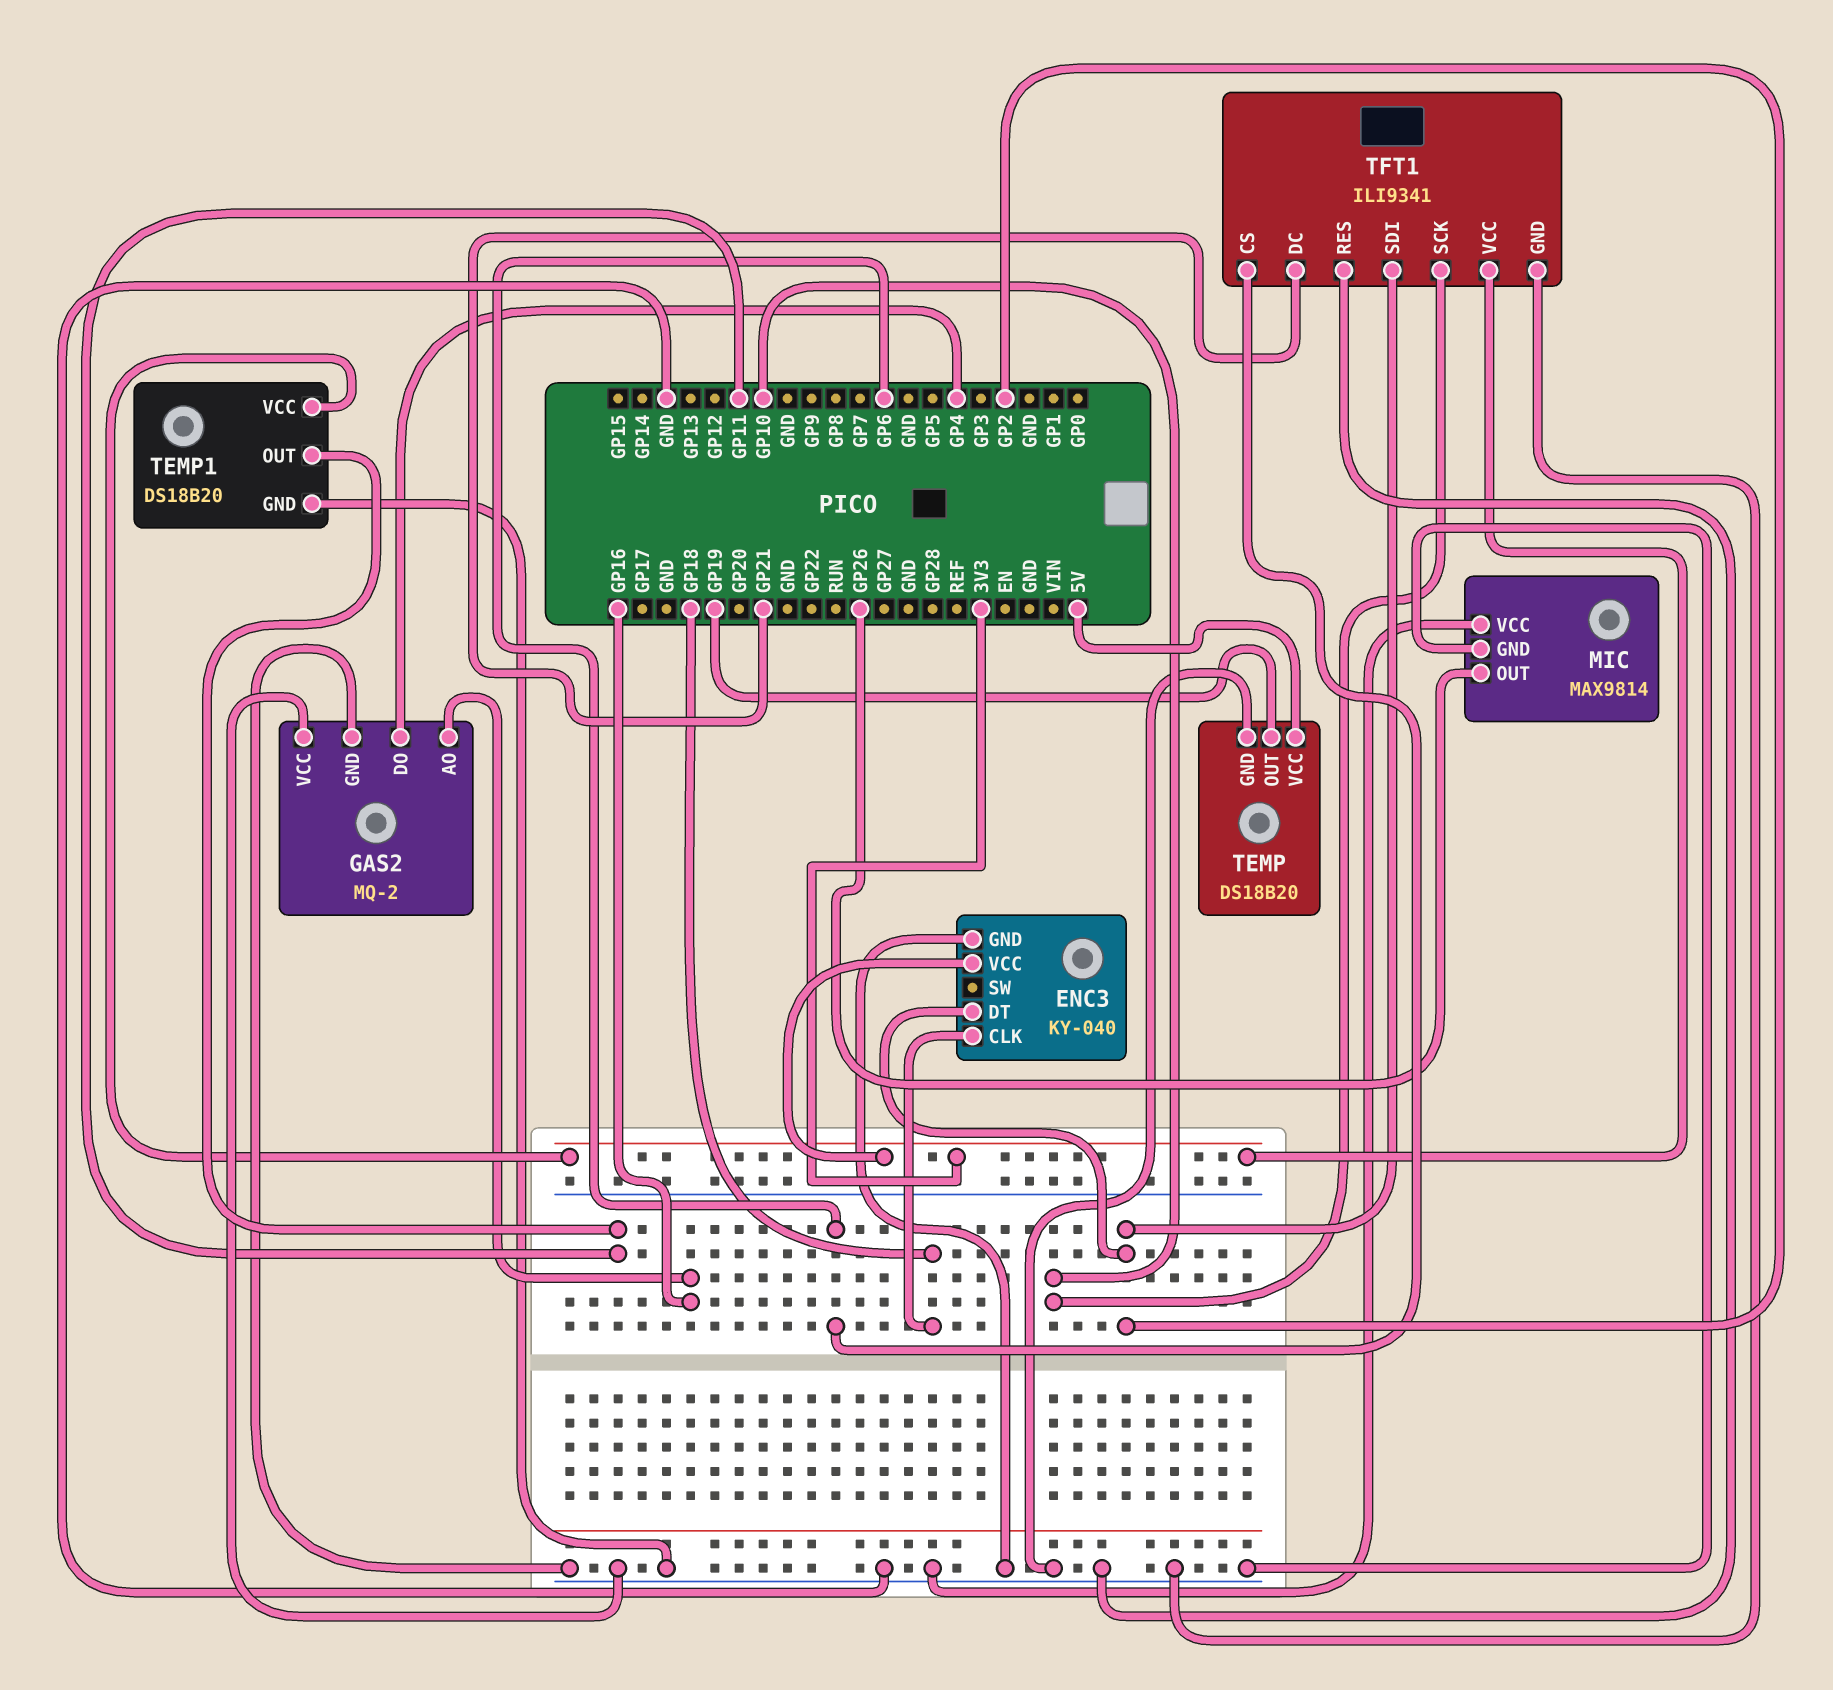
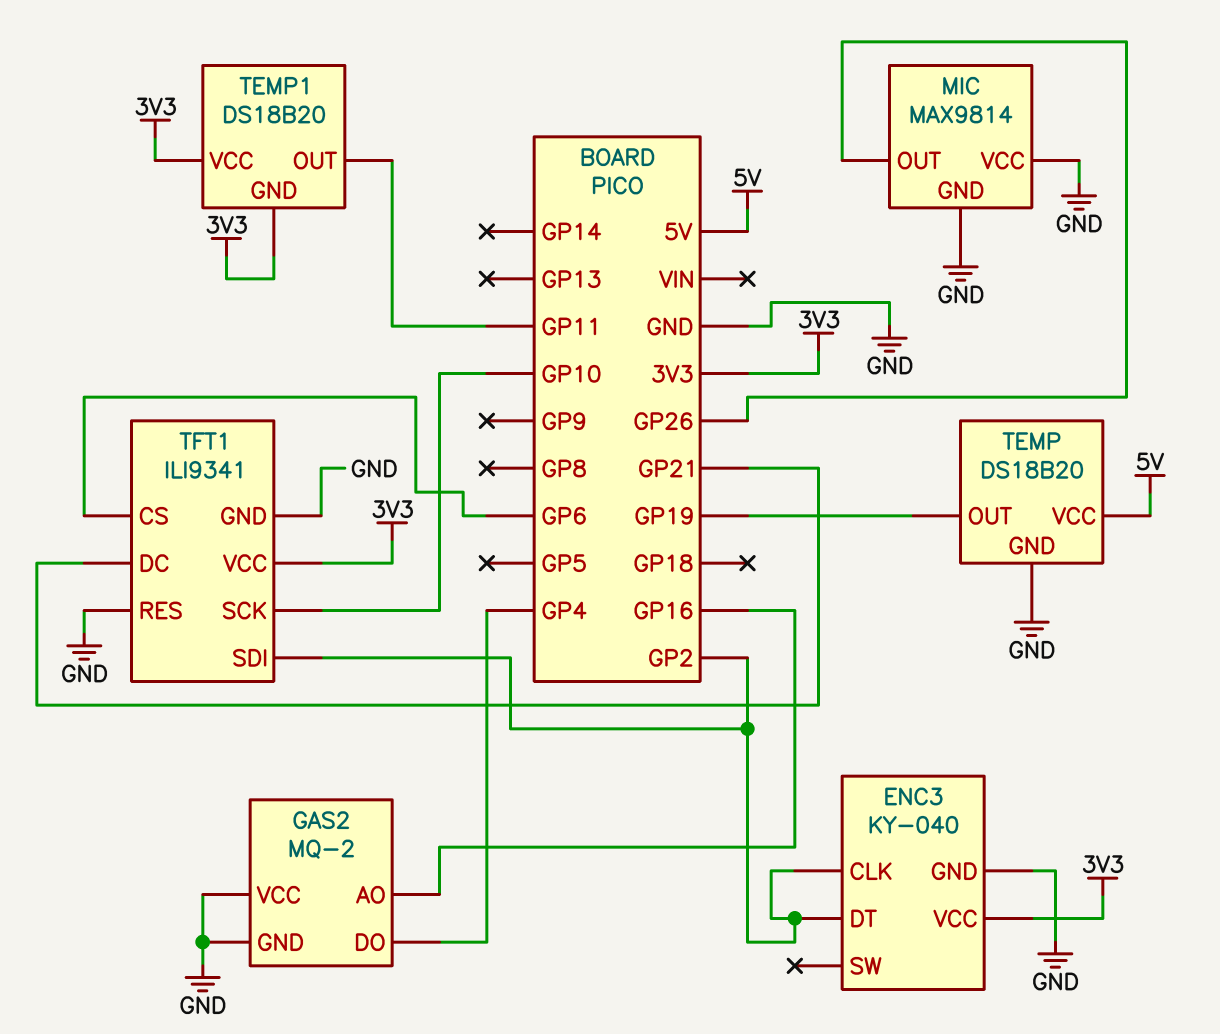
ENC3 pin CLK: GP18 -> GP2
TEMP1 pin GND: GND -> 3V3

